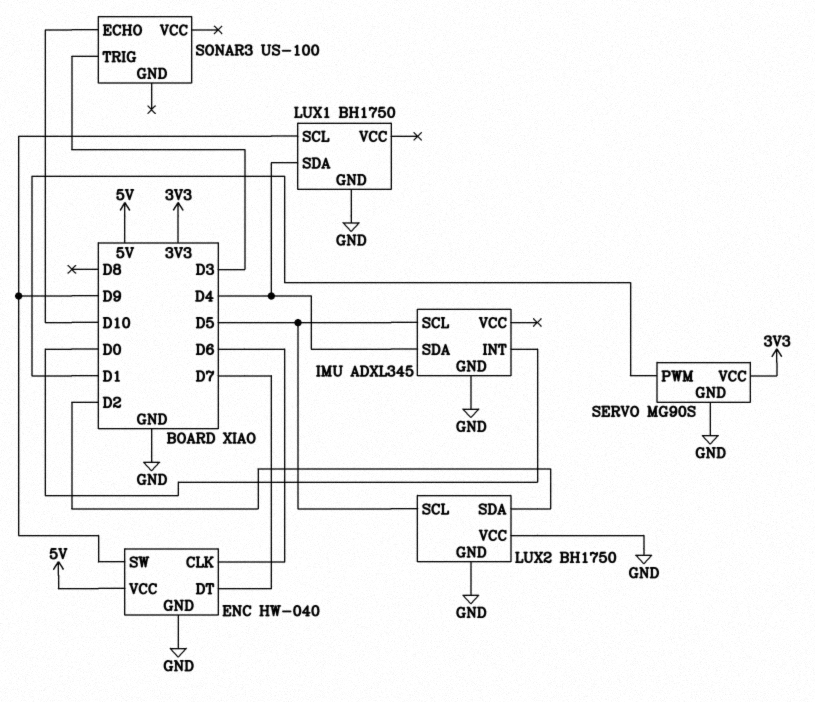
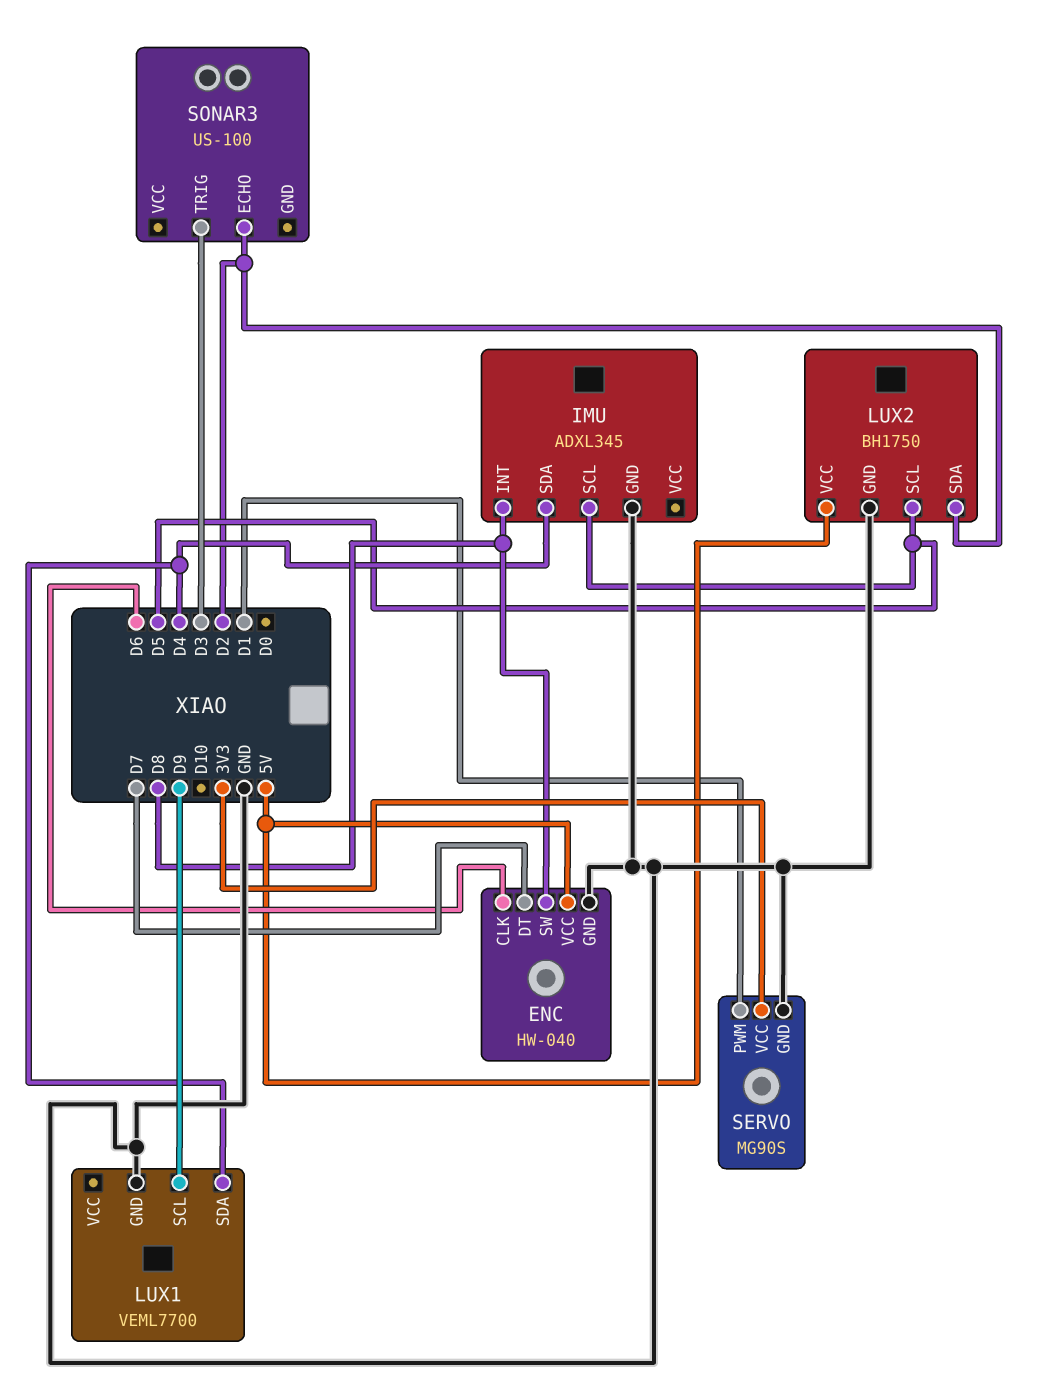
ENC pin SW: D9 -> D8
IMU pin INT: D0 -> D8
LUX1: BH1750 -> VEML7700
LUX2 pin VCC: GND -> 5V
SONAR3 pin ECHO: D10 -> D2

